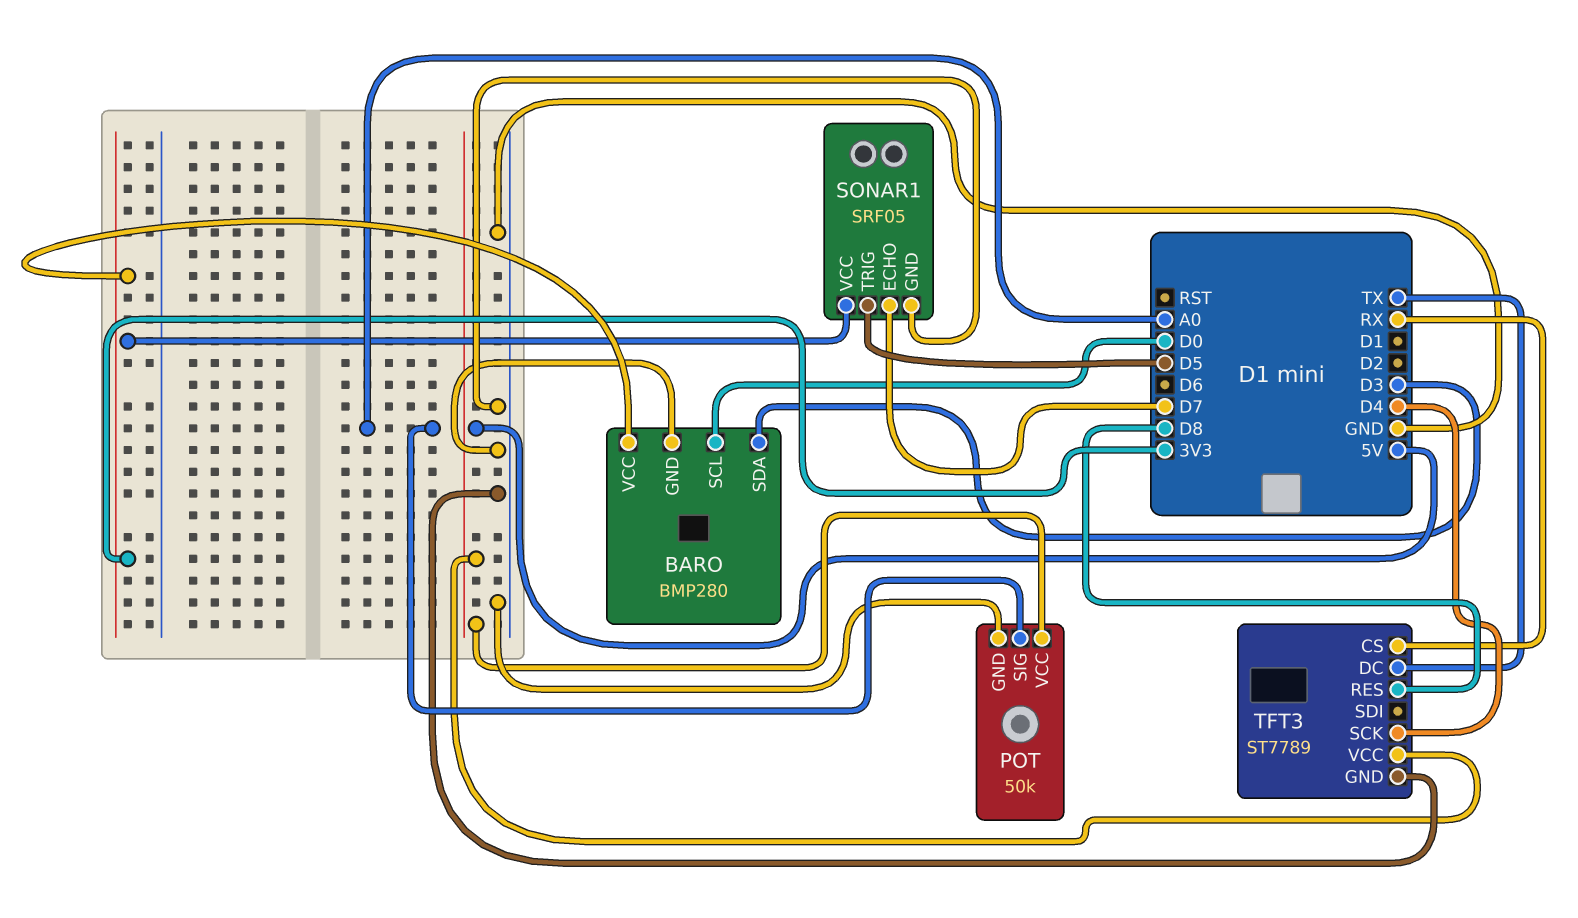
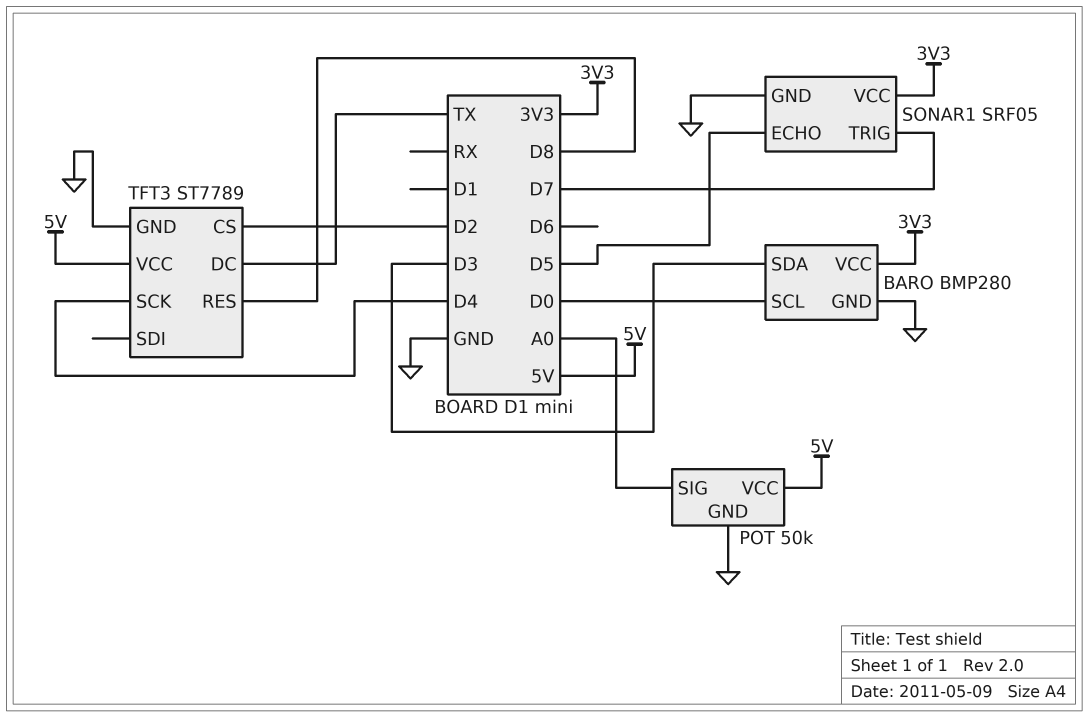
SONAR1 pin ECHO: D7 -> D5
SONAR1 pin TRIG: D5 -> D7
TFT3 pin CS: RX -> D2

